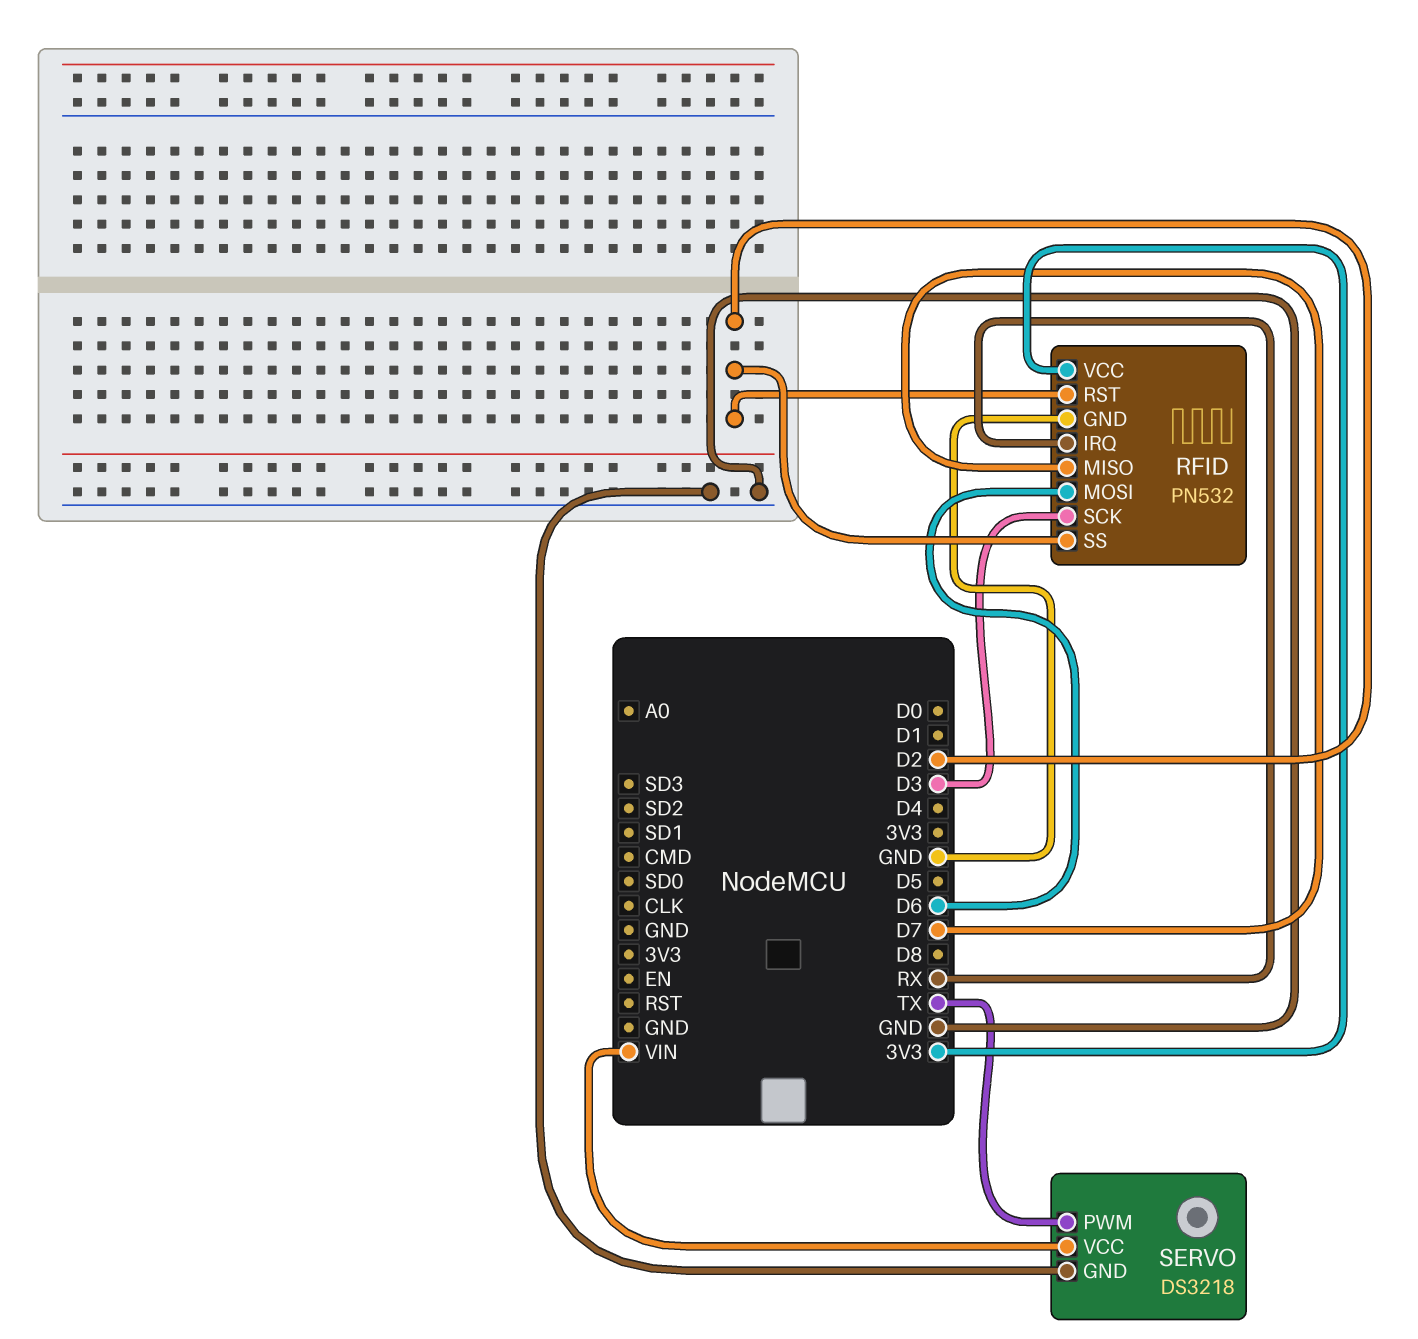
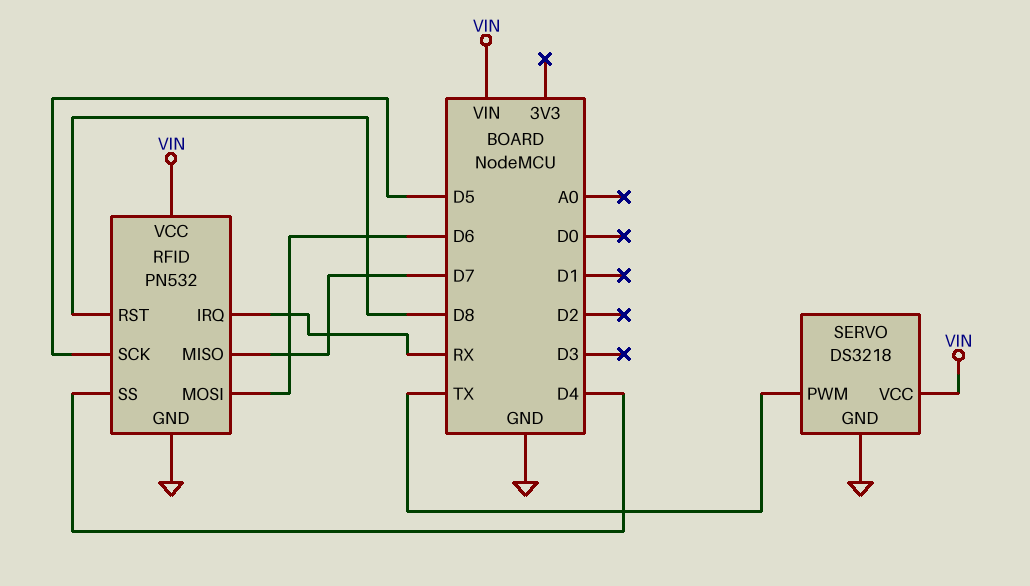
RFID pin RST: D2 -> D8
RFID pin SCK: D3 -> D5
RFID pin SS: D2 -> D4
RFID pin VCC: 3V3 -> VIN

